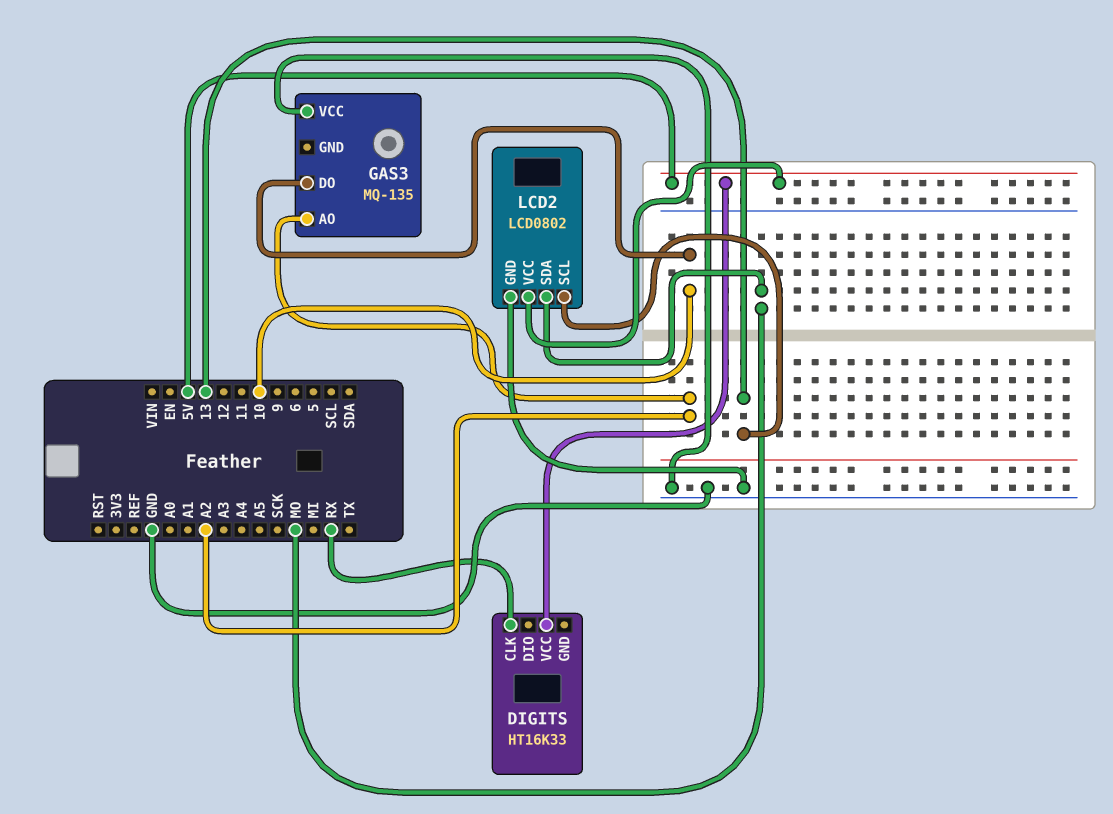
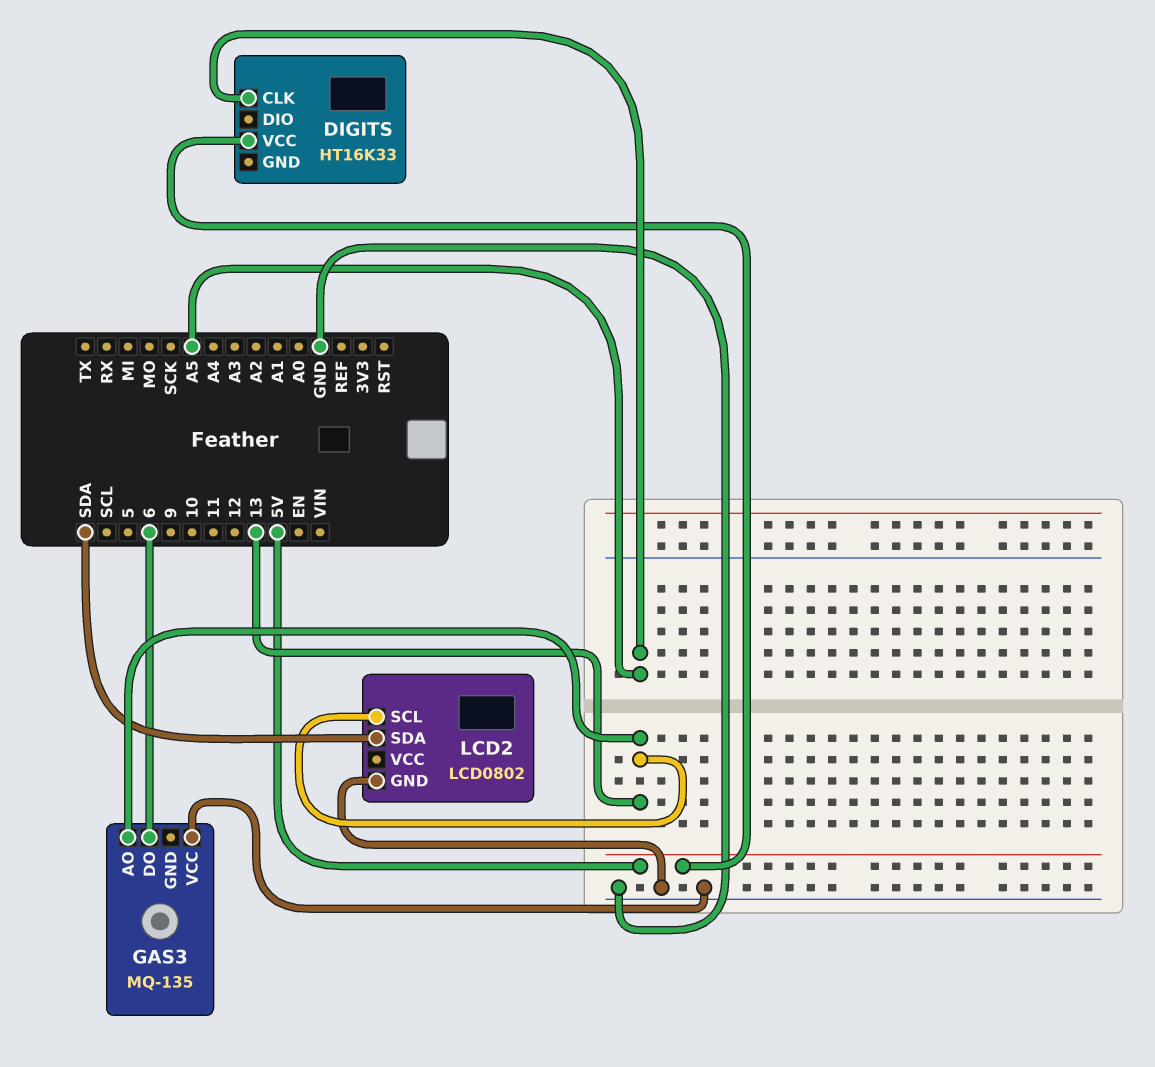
DIGITS pin CLK: RX -> A5
GAS3 pin AO: A2 -> 13
GAS3 pin DO: 10 -> 6
LCD2 pin SDA: MO -> SDA
LCD2 pin VCC: 5V -> none

